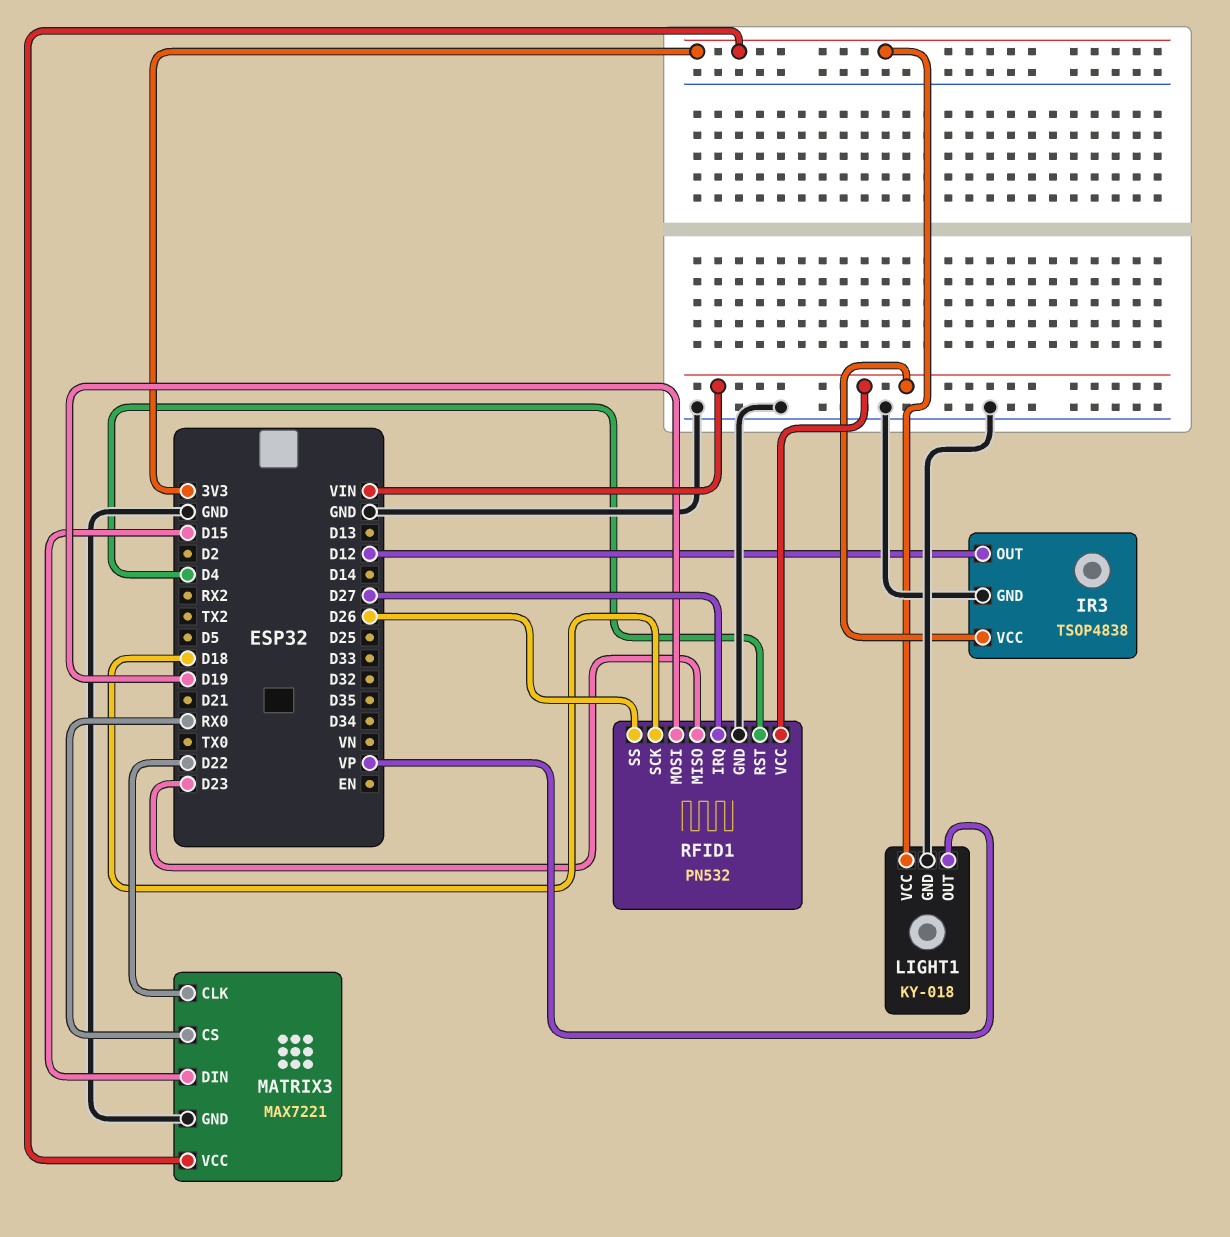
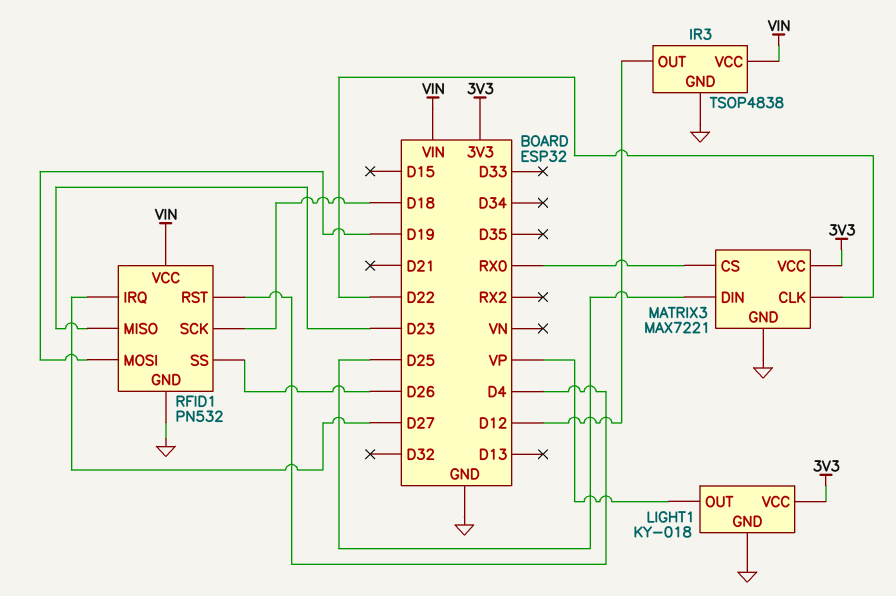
MATRIX3 pin DIN: D15 -> D25

